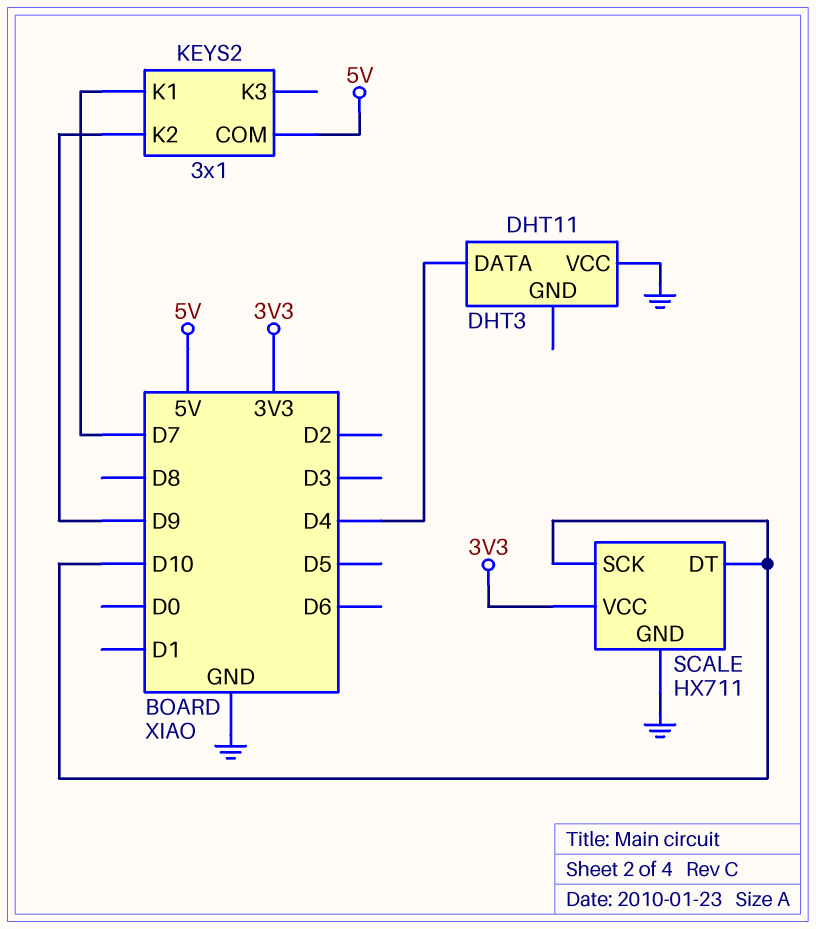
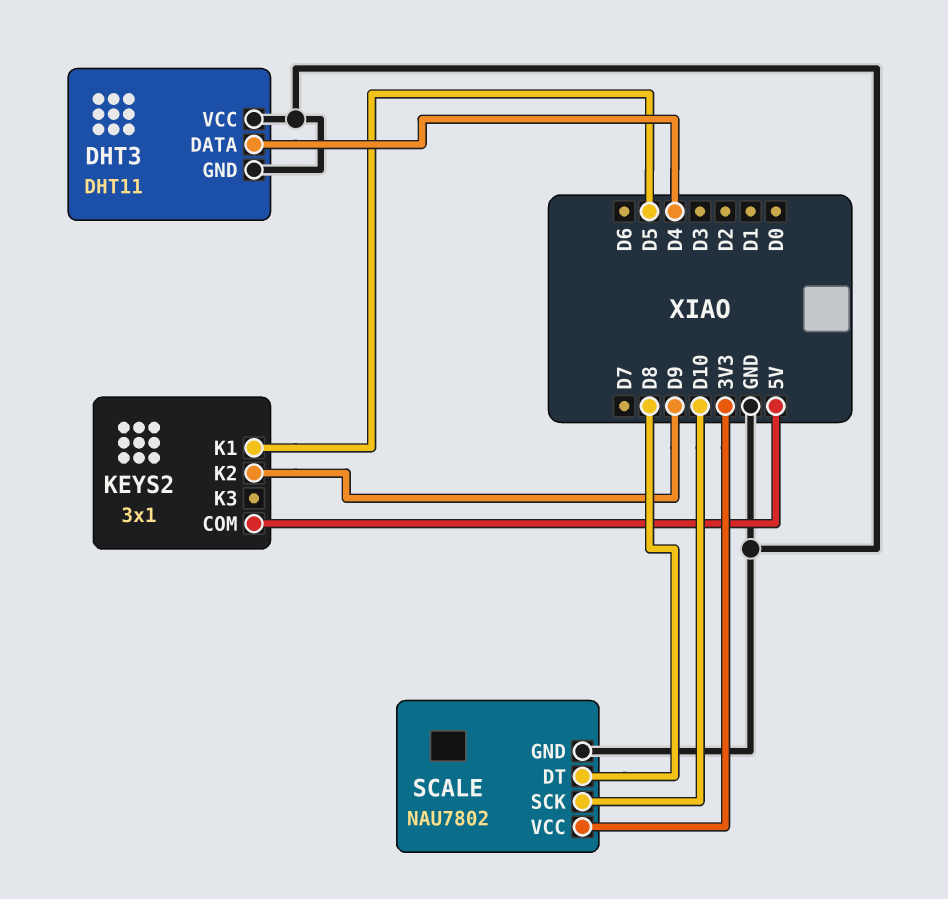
DHT3 pin GND: none -> GND
KEYS2 pin K1: D7 -> D5
SCALE: HX711 -> NAU7802
SCALE pin DT: D10 -> D8

